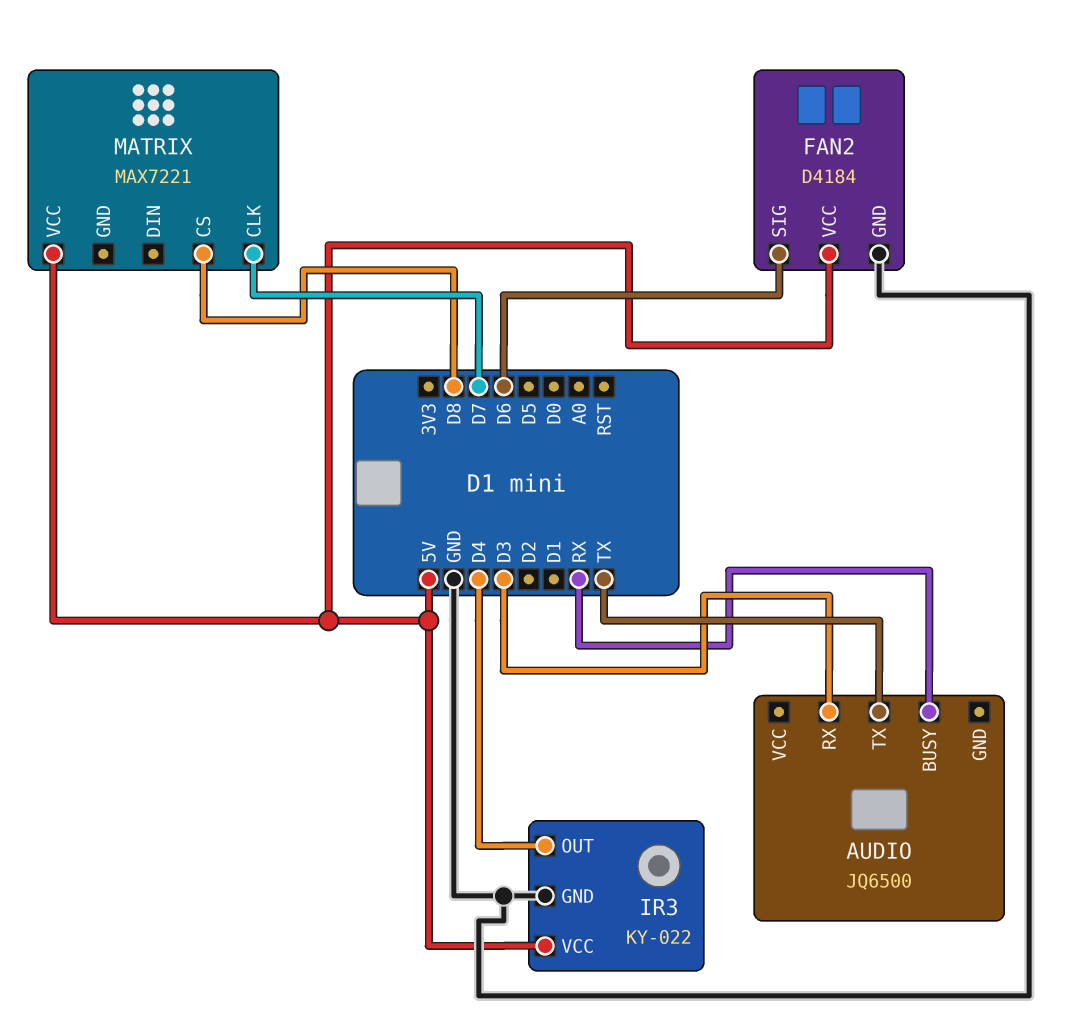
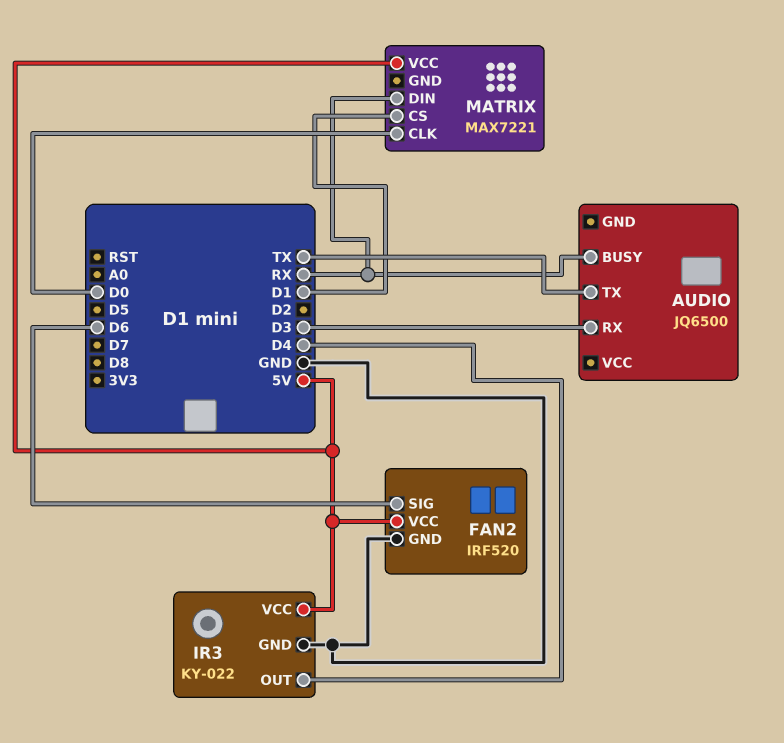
FAN2: D4184 -> IRF520
MATRIX pin CLK: D7 -> D0
MATRIX pin CS: D8 -> D1
MATRIX pin DIN: none -> RX

